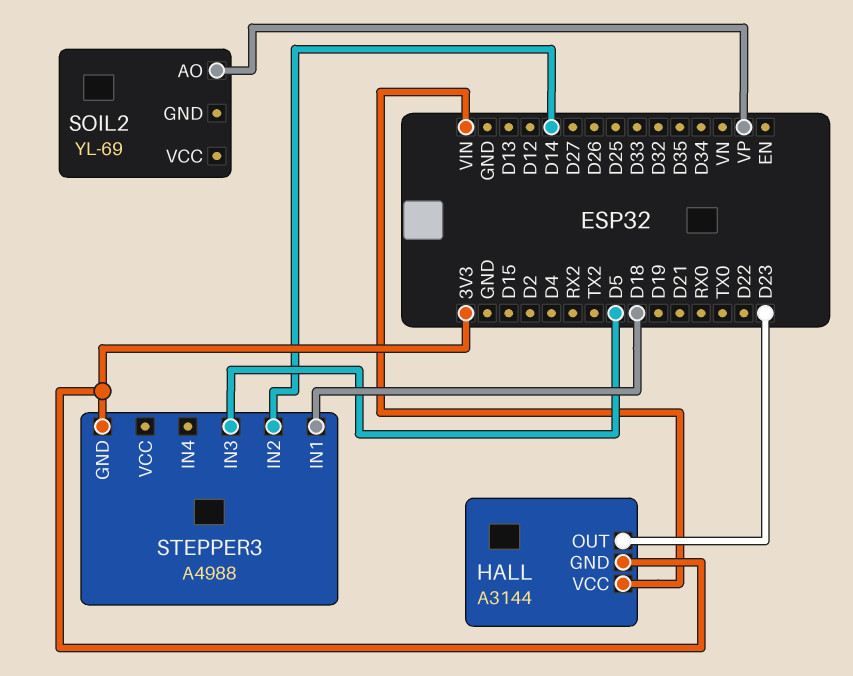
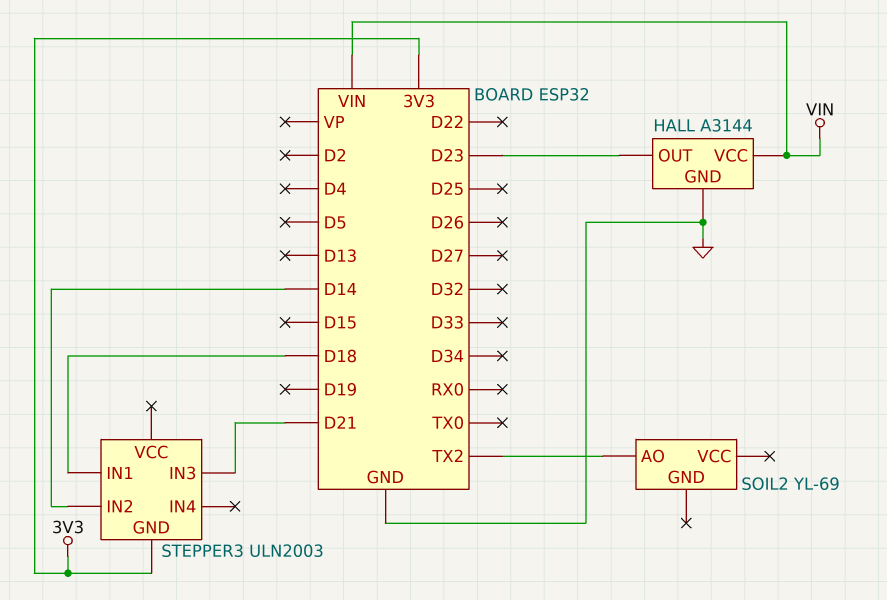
HALL pin GND: 3V3 -> GND
SOIL2 pin AO: VP -> TX2
STEPPER3: A4988 -> ULN2003
STEPPER3 pin IN3: D5 -> D21

